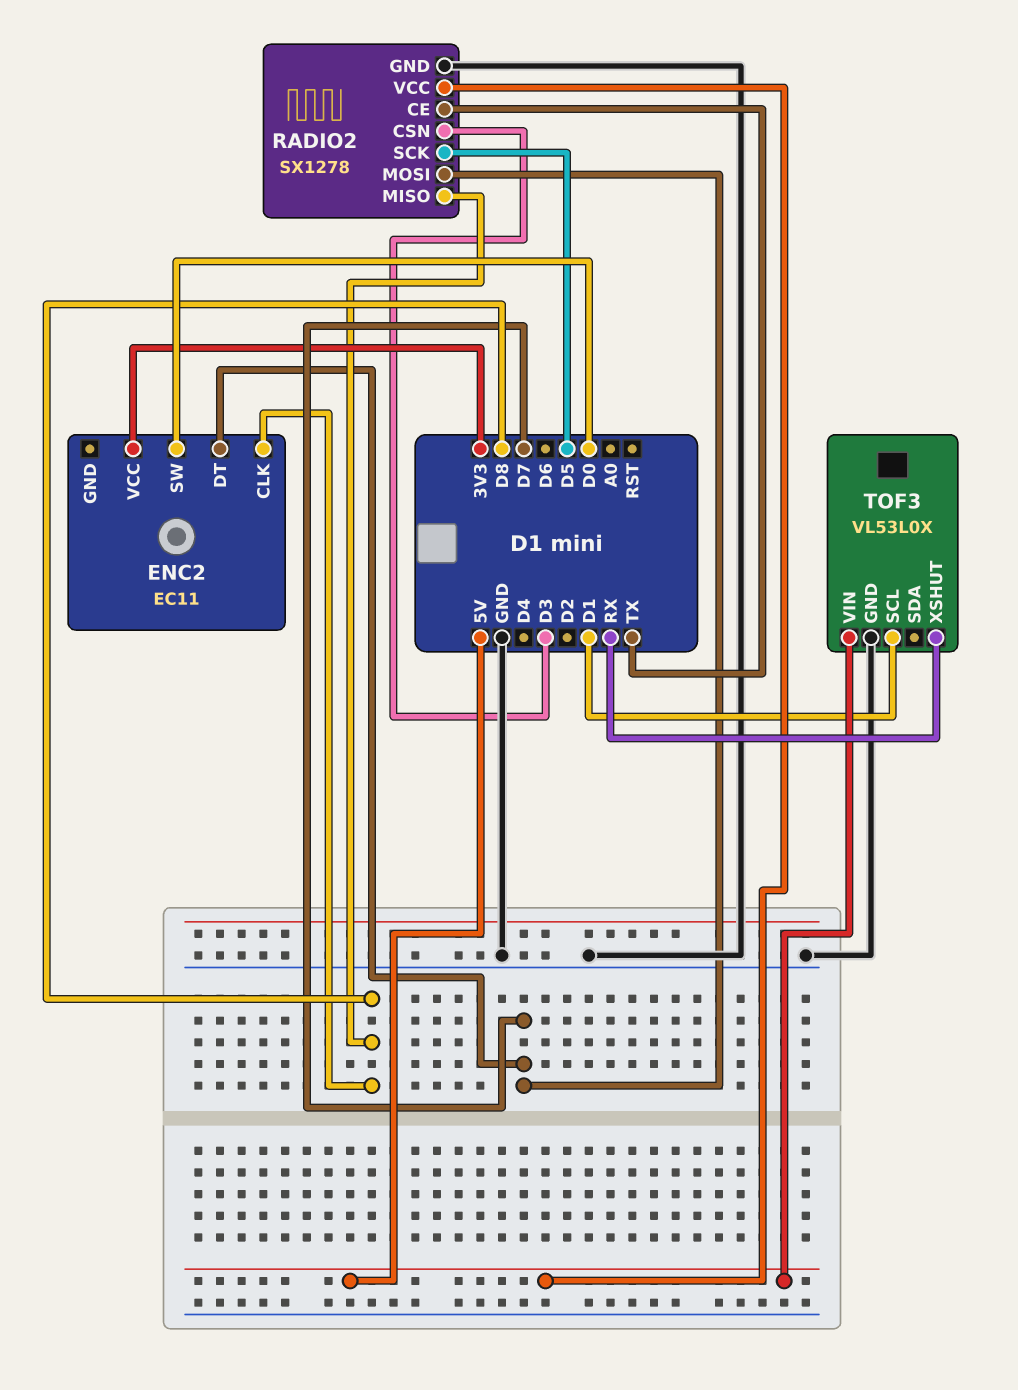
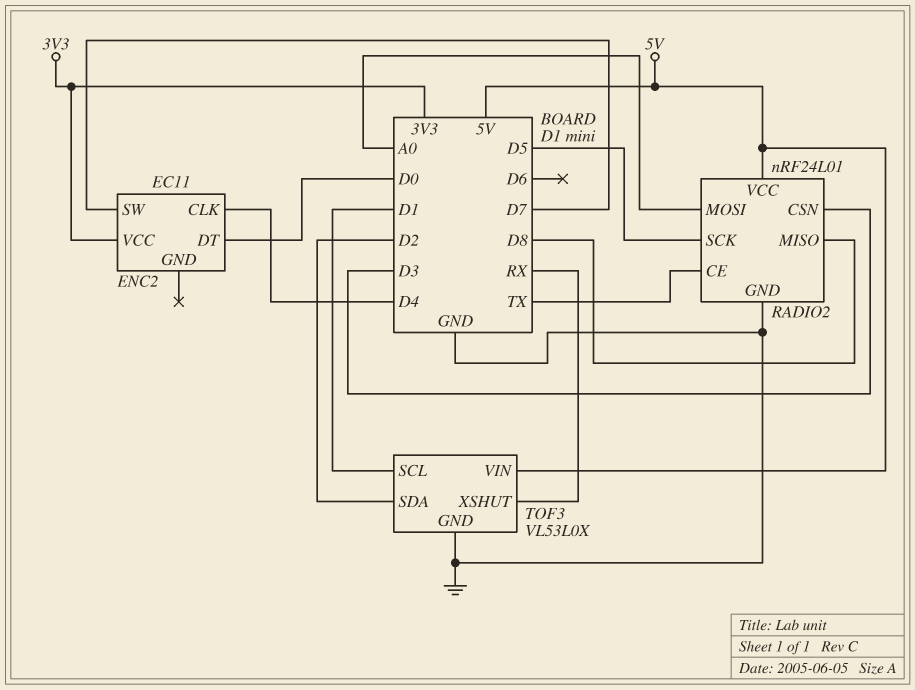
ENC2 pin CLK: D8 -> D4
ENC2 pin DT: D7 -> D0
ENC2 pin SW: D0 -> D7
RADIO2: SX1278 -> nRF24L01
RADIO2 pin MOSI: D7 -> A0
TOF3 pin SDA: none -> D2

